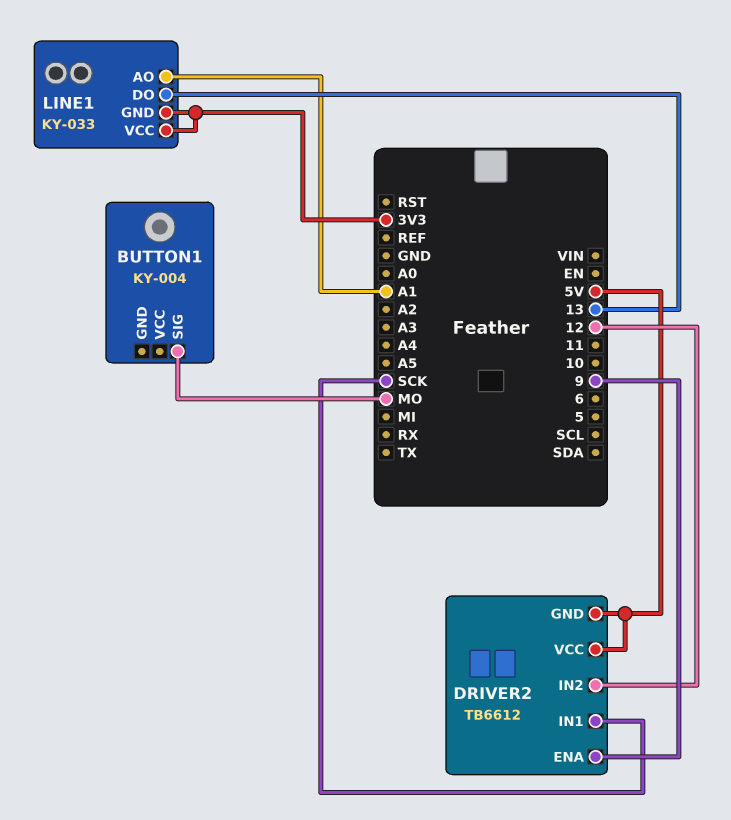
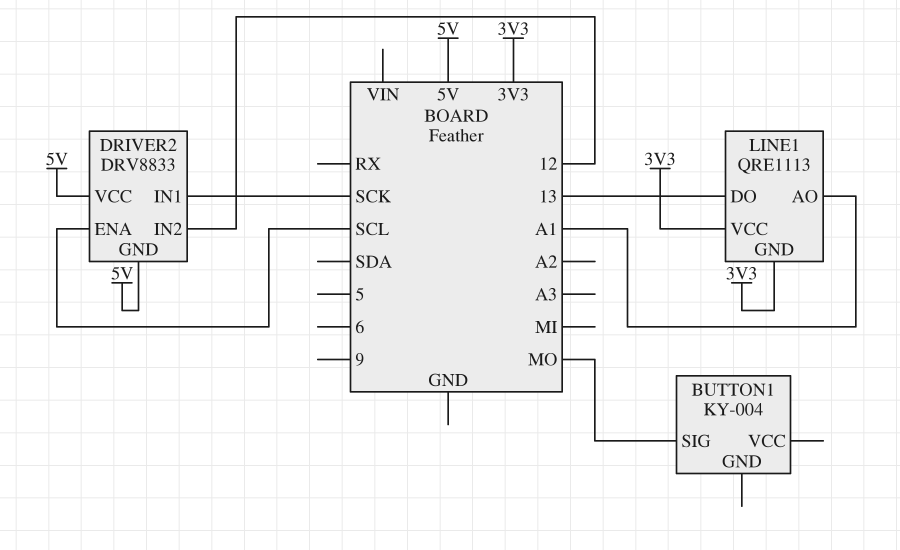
DRIVER2: TB6612 -> DRV8833
DRIVER2 pin ENA: 9 -> SCL
LINE1: KY-033 -> QRE1113

